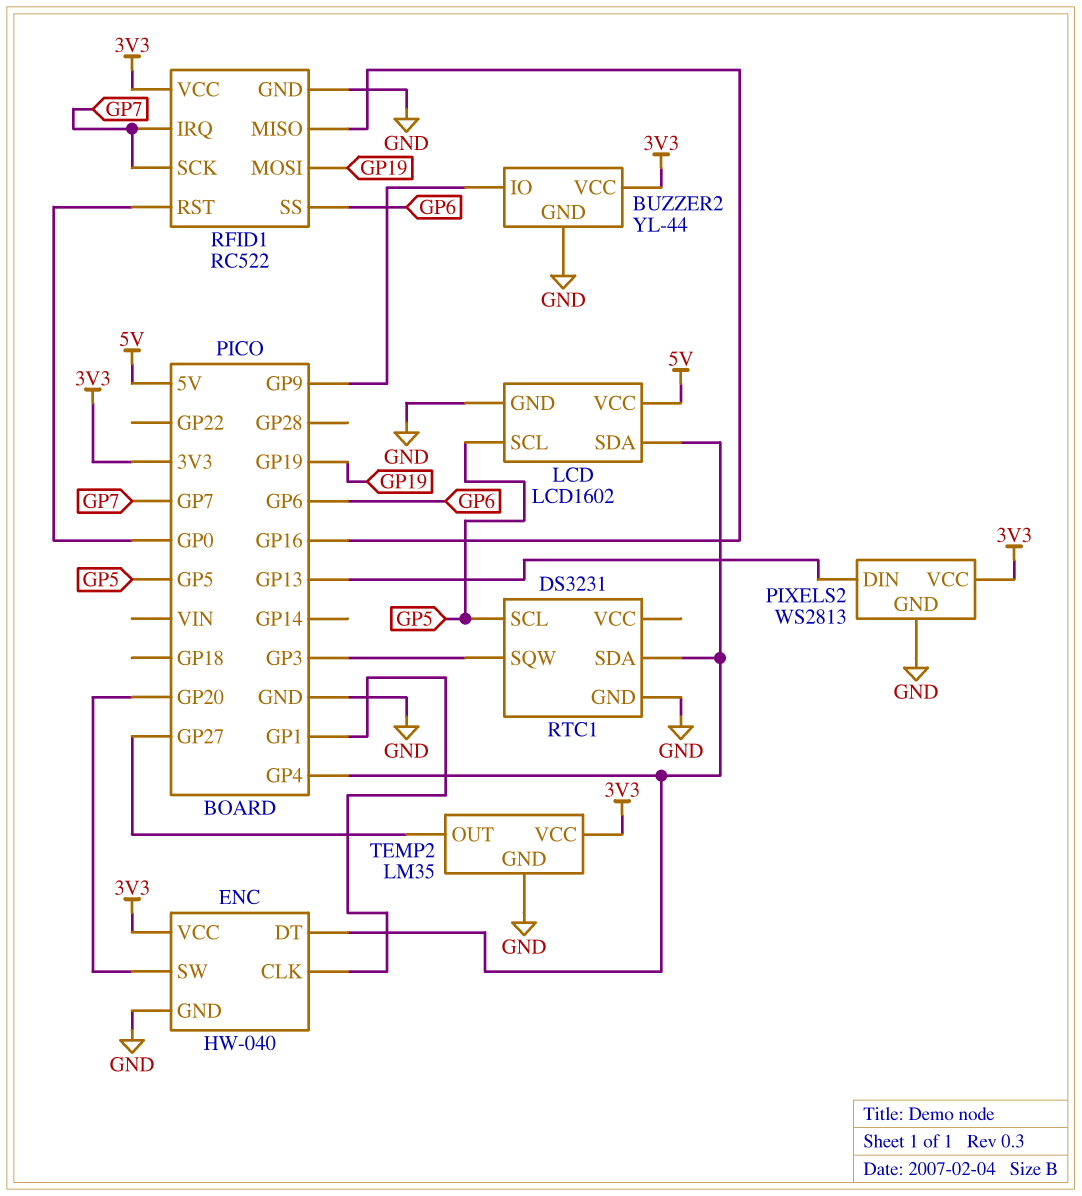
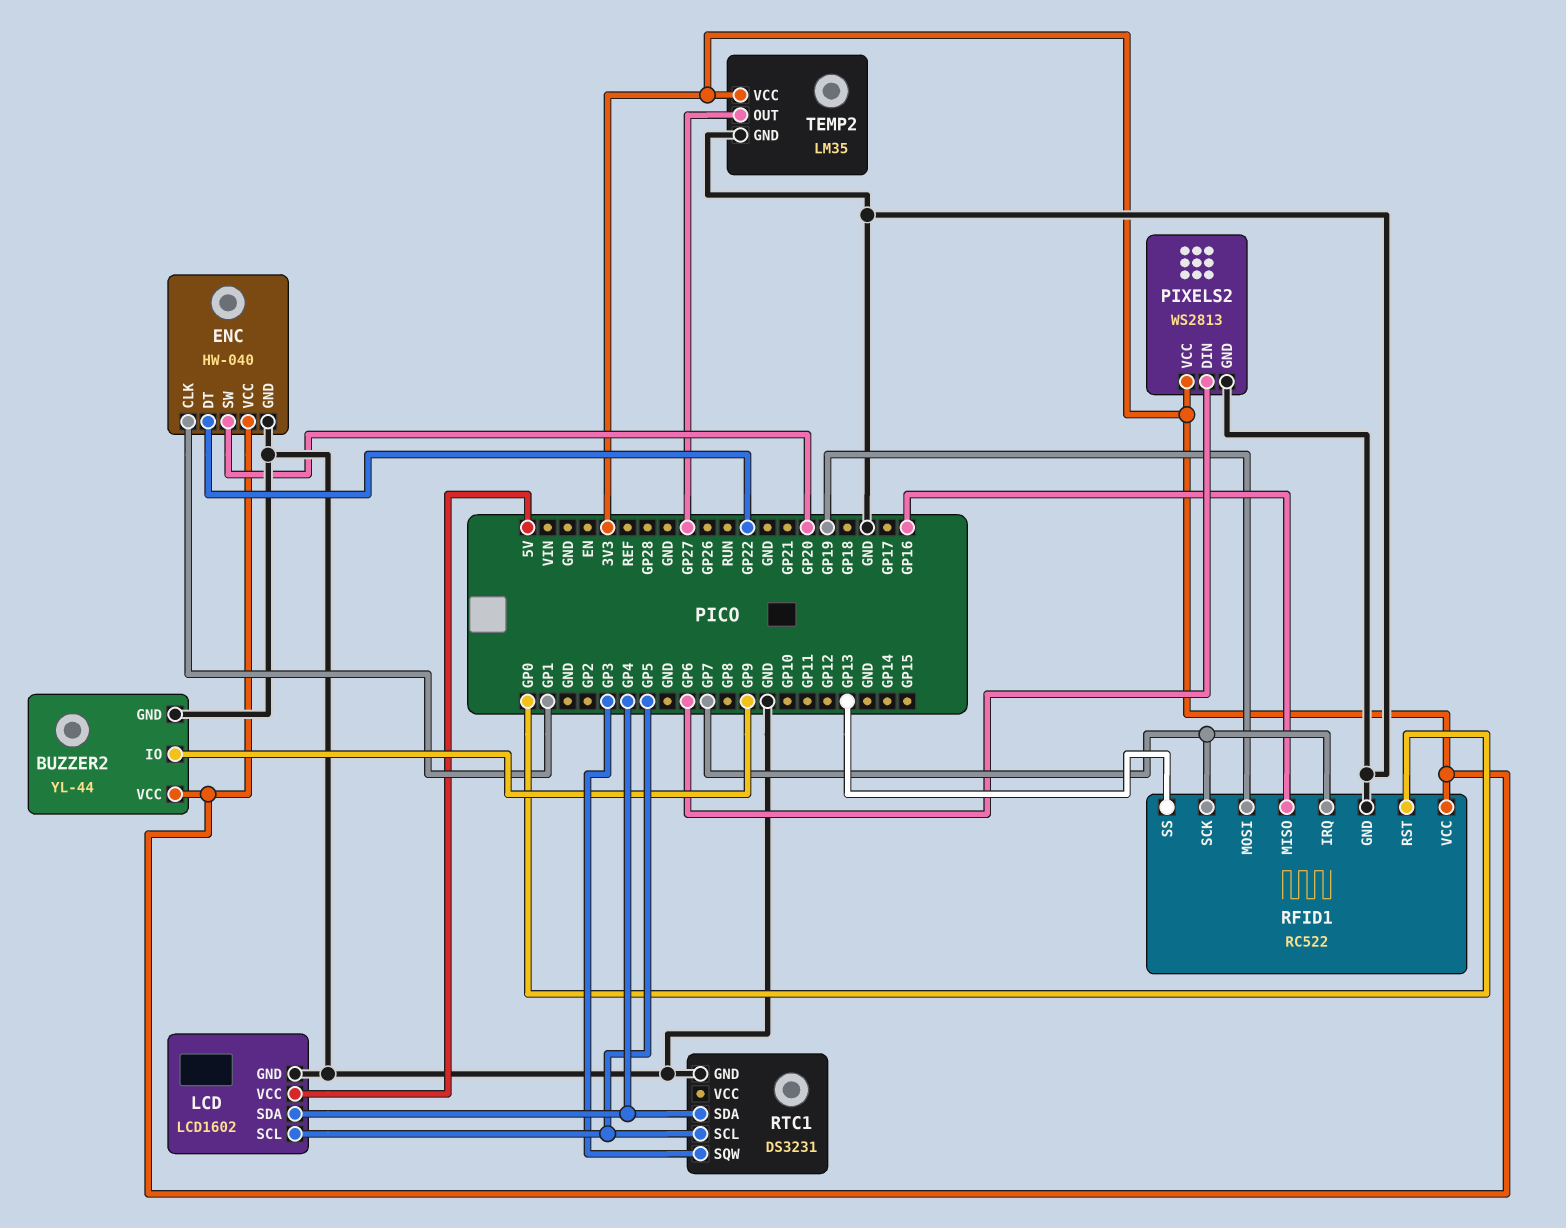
ENC pin DT: GP4 -> GP22
PIXELS2 pin DIN: GP13 -> GP6
RFID1 pin SS: GP6 -> GP13

